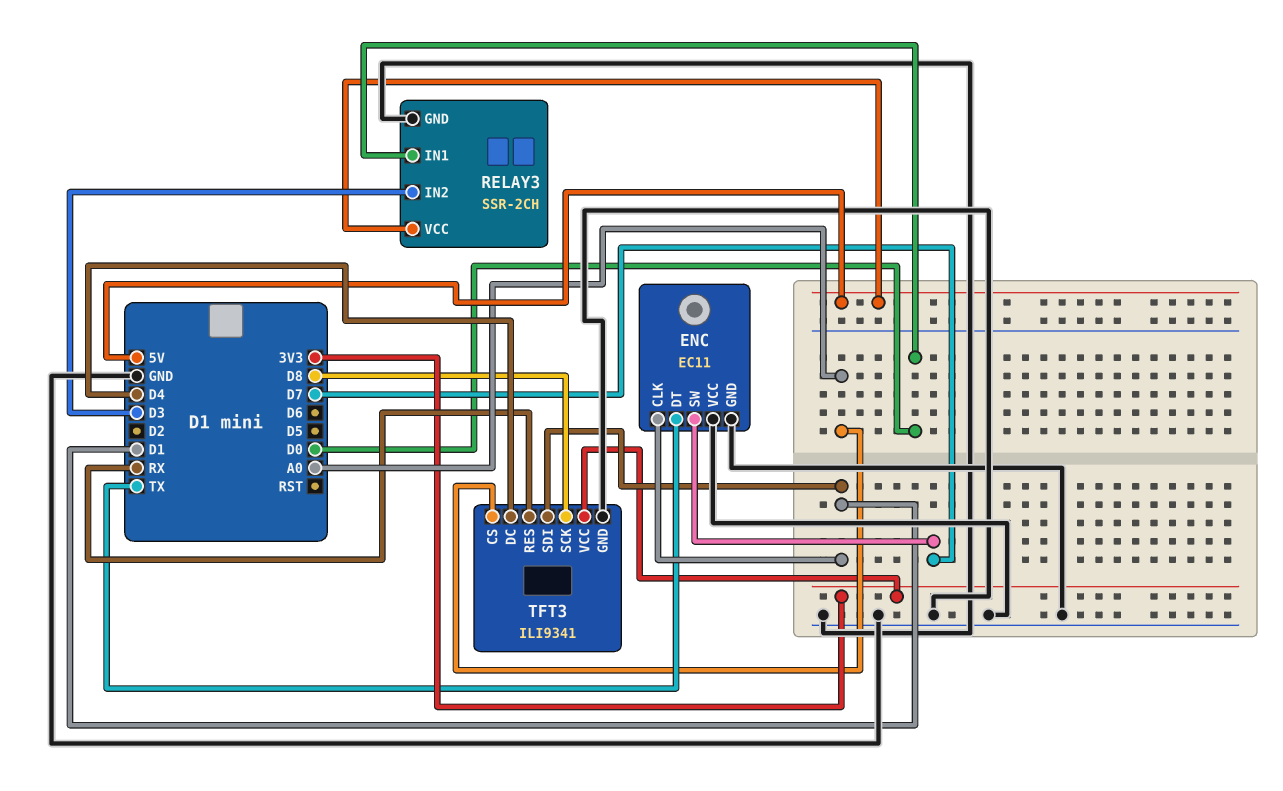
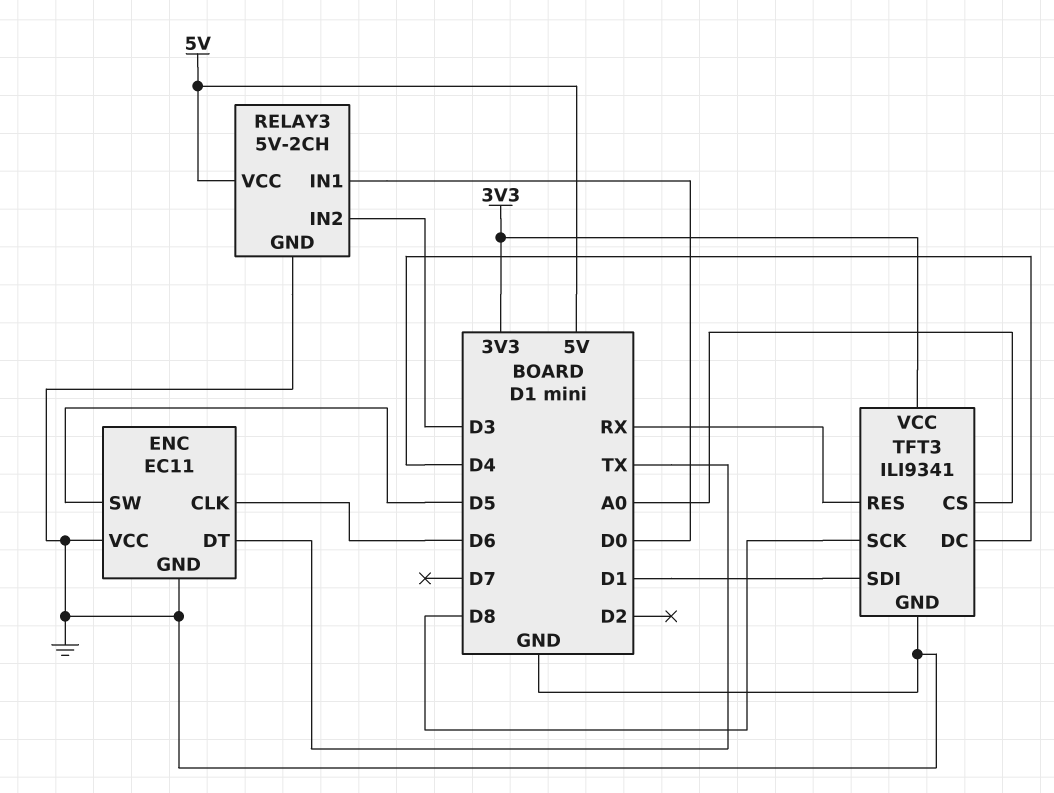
ENC pin CLK: D1 -> D6
ENC pin SW: D7 -> D5
RELAY3: SSR-2CH -> 5V-2CH

